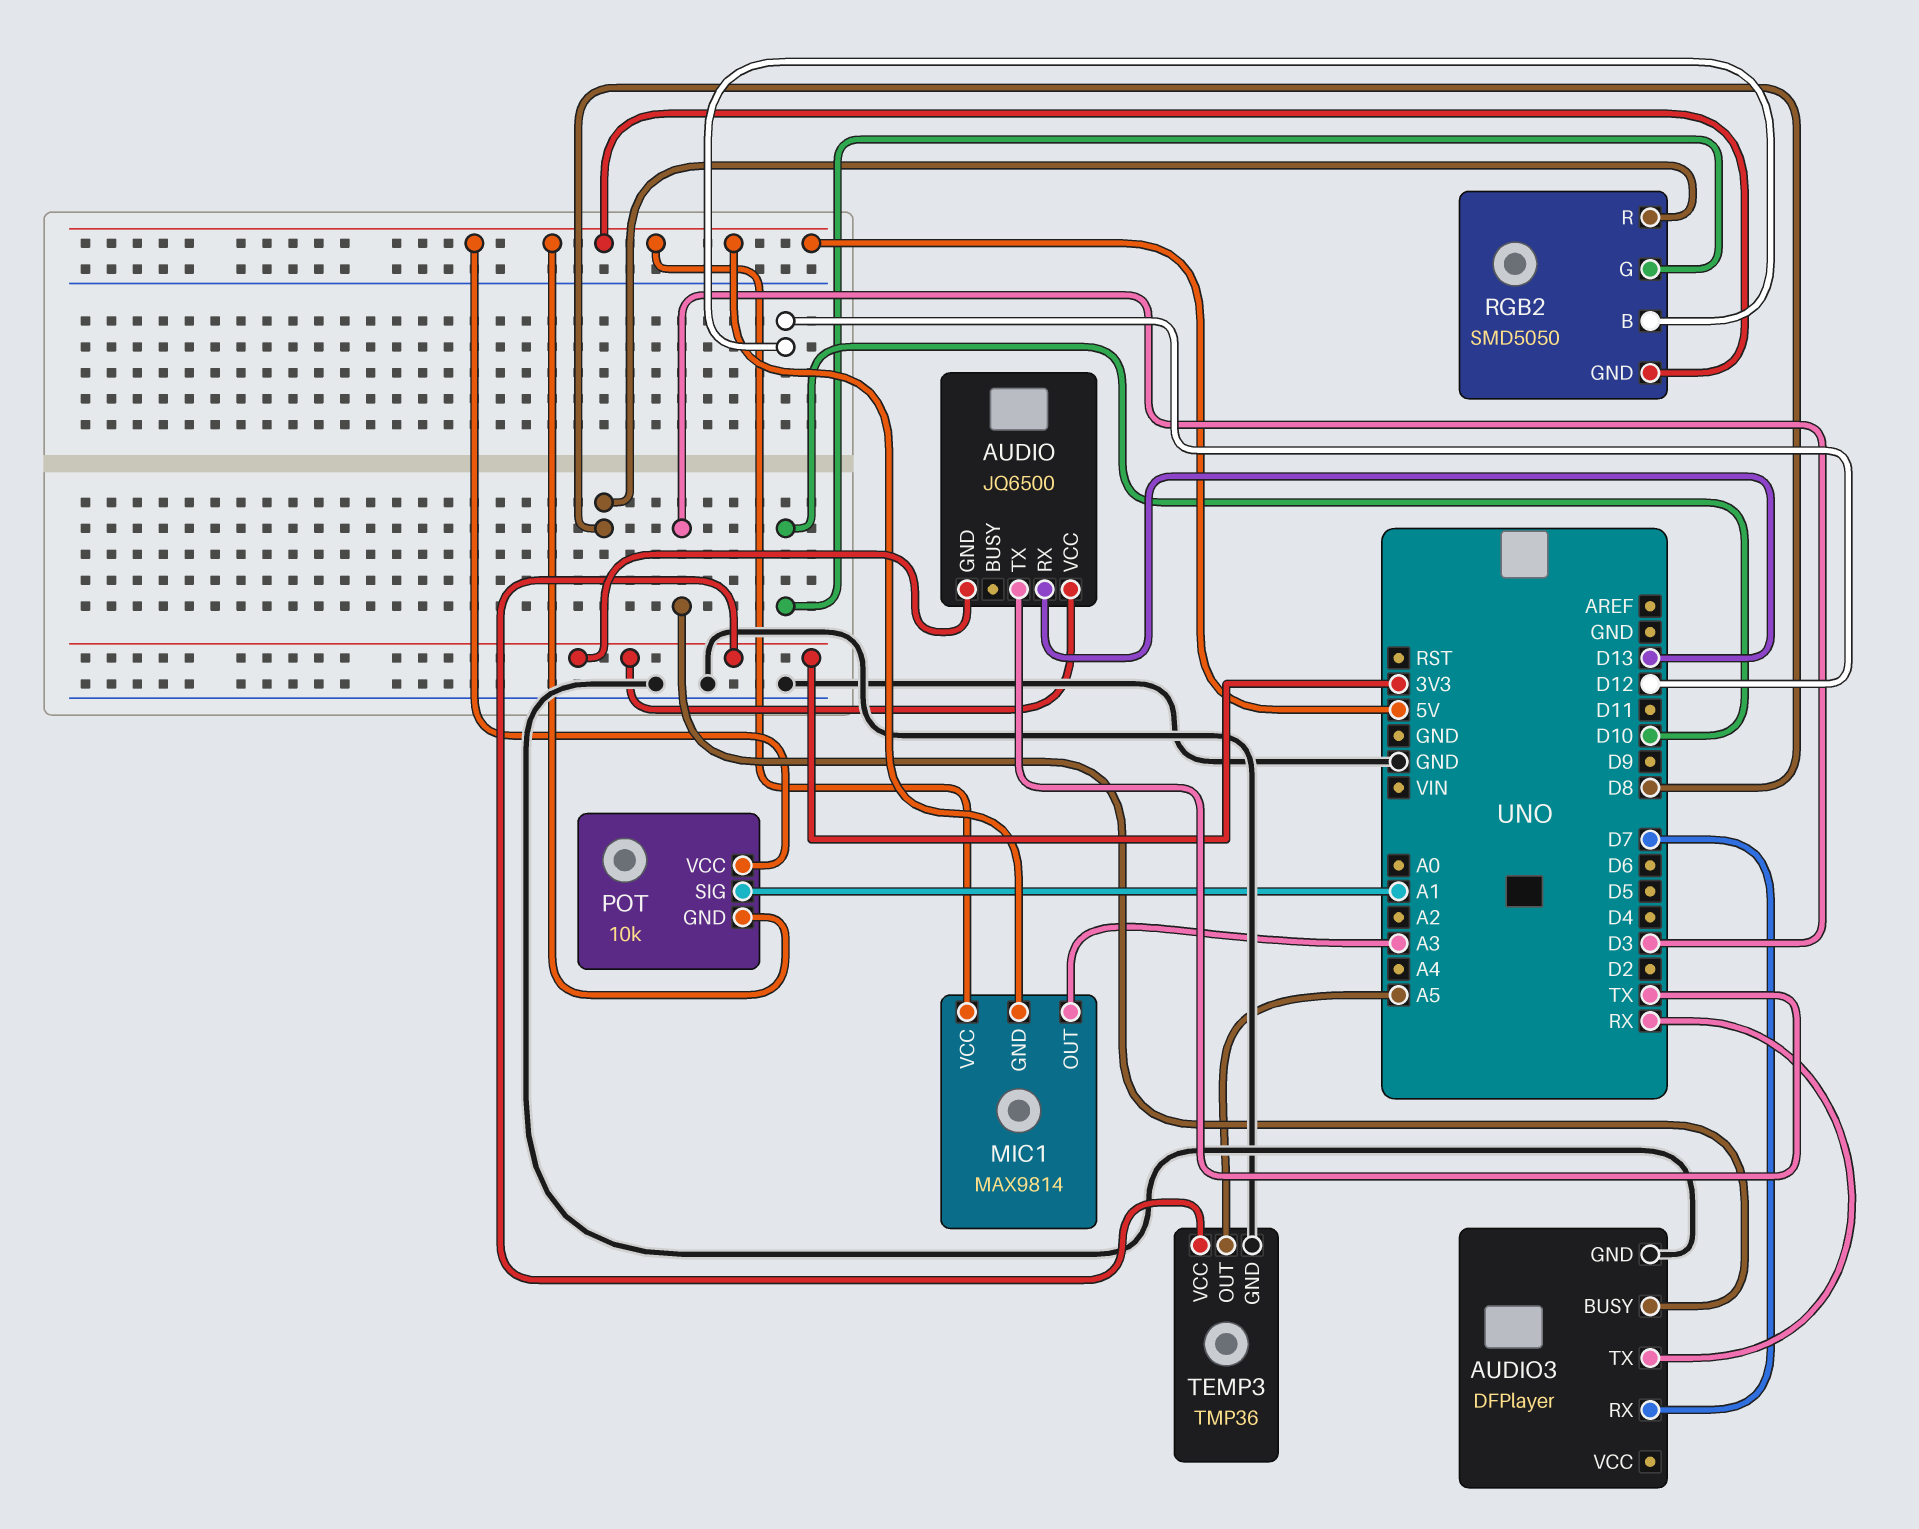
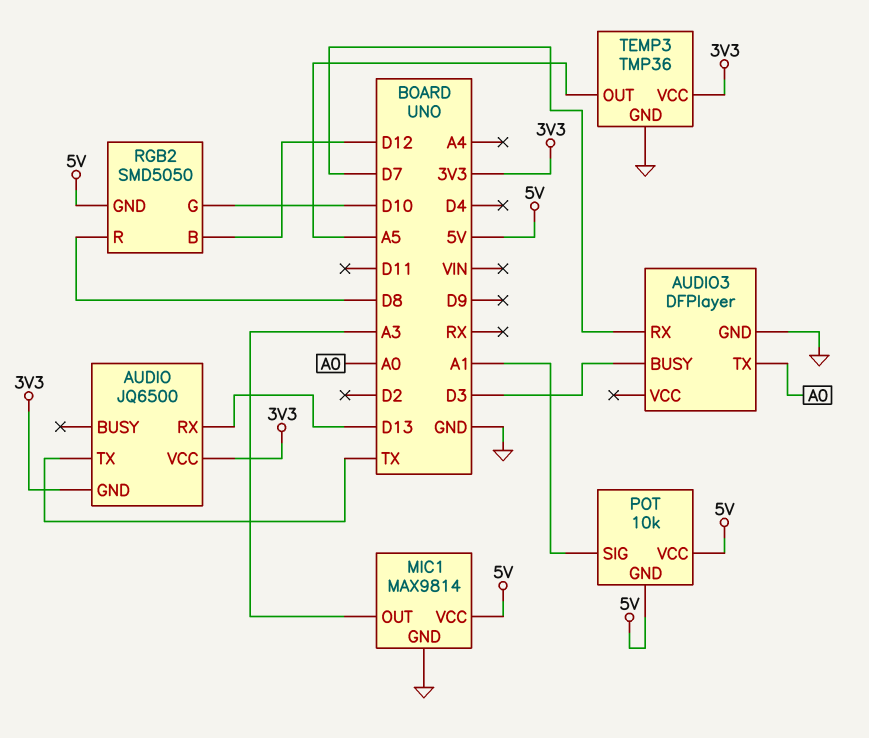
AUDIO3 pin TX: RX -> A0
MIC1 pin GND: 5V -> GND

